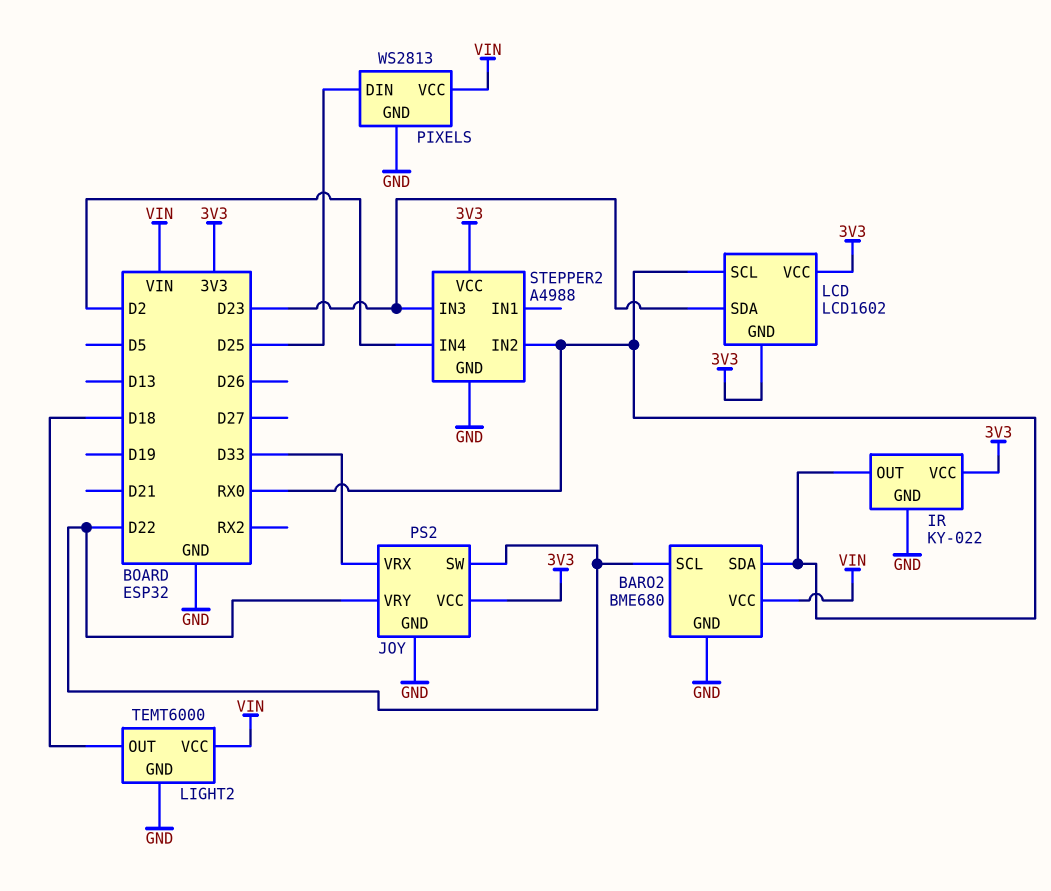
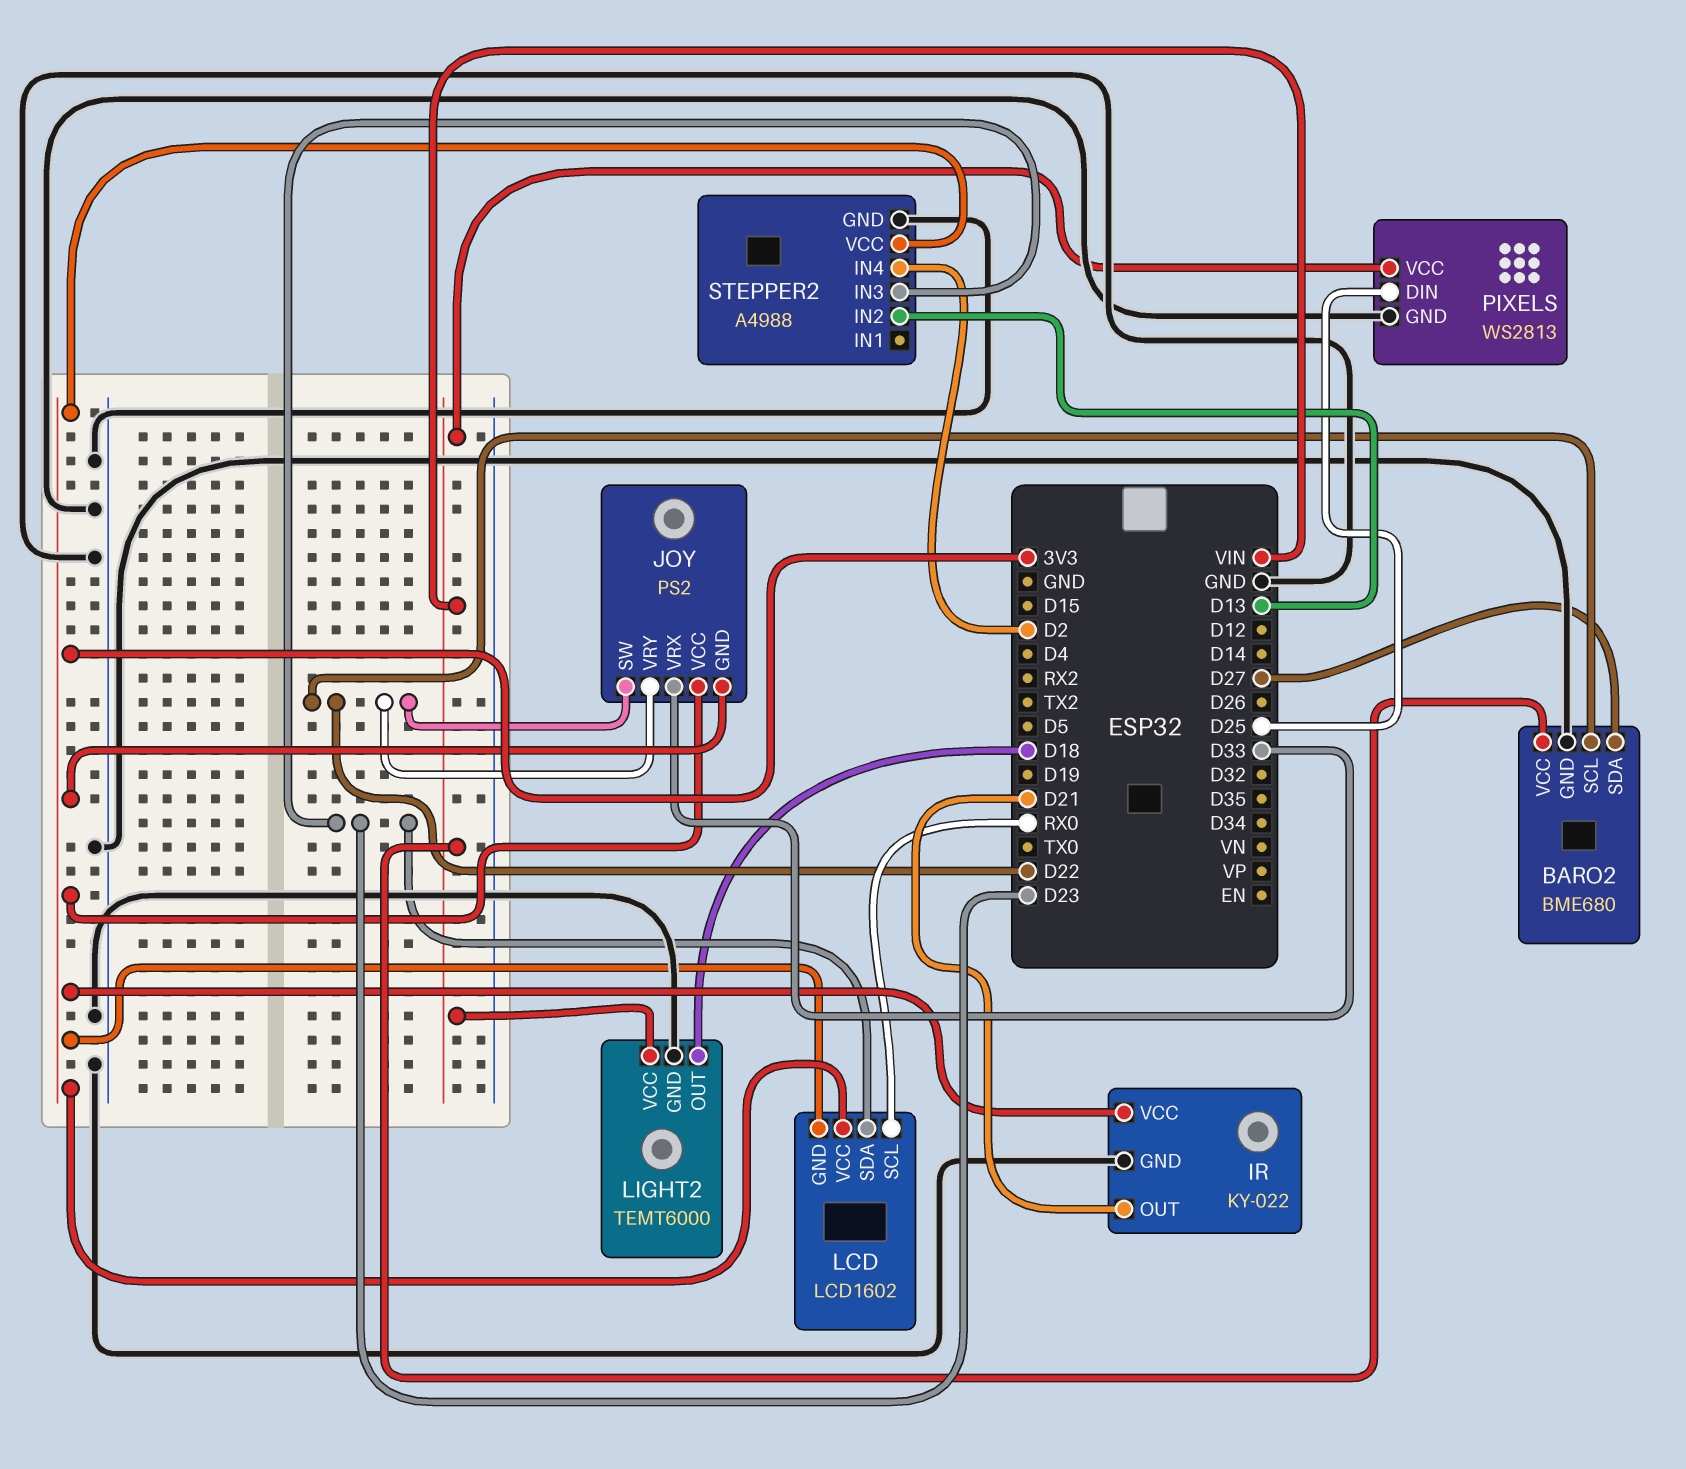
BARO2 pin SDA: RX0 -> D27
IR pin OUT: RX0 -> D21
JOY pin GND: GND -> 3V3
STEPPER2 pin IN2: RX0 -> D13

